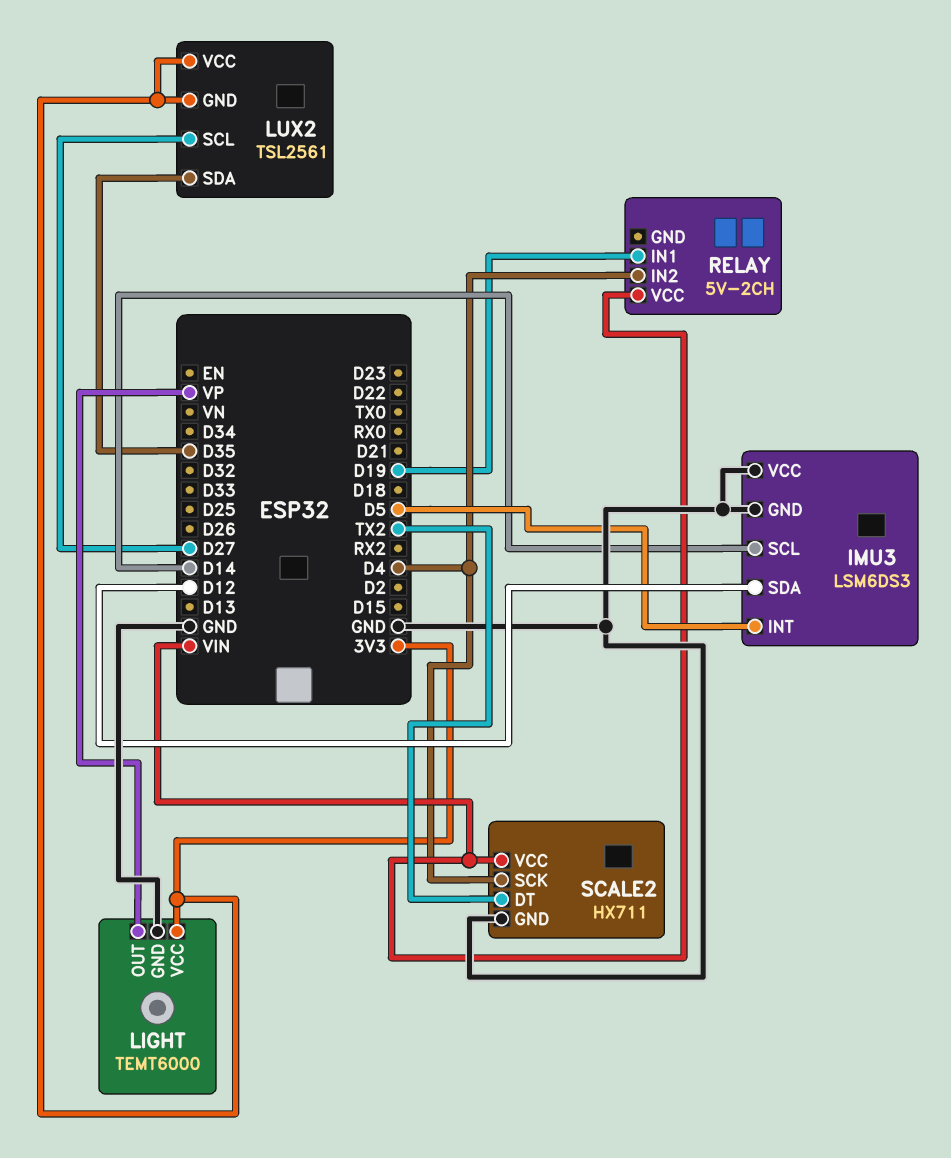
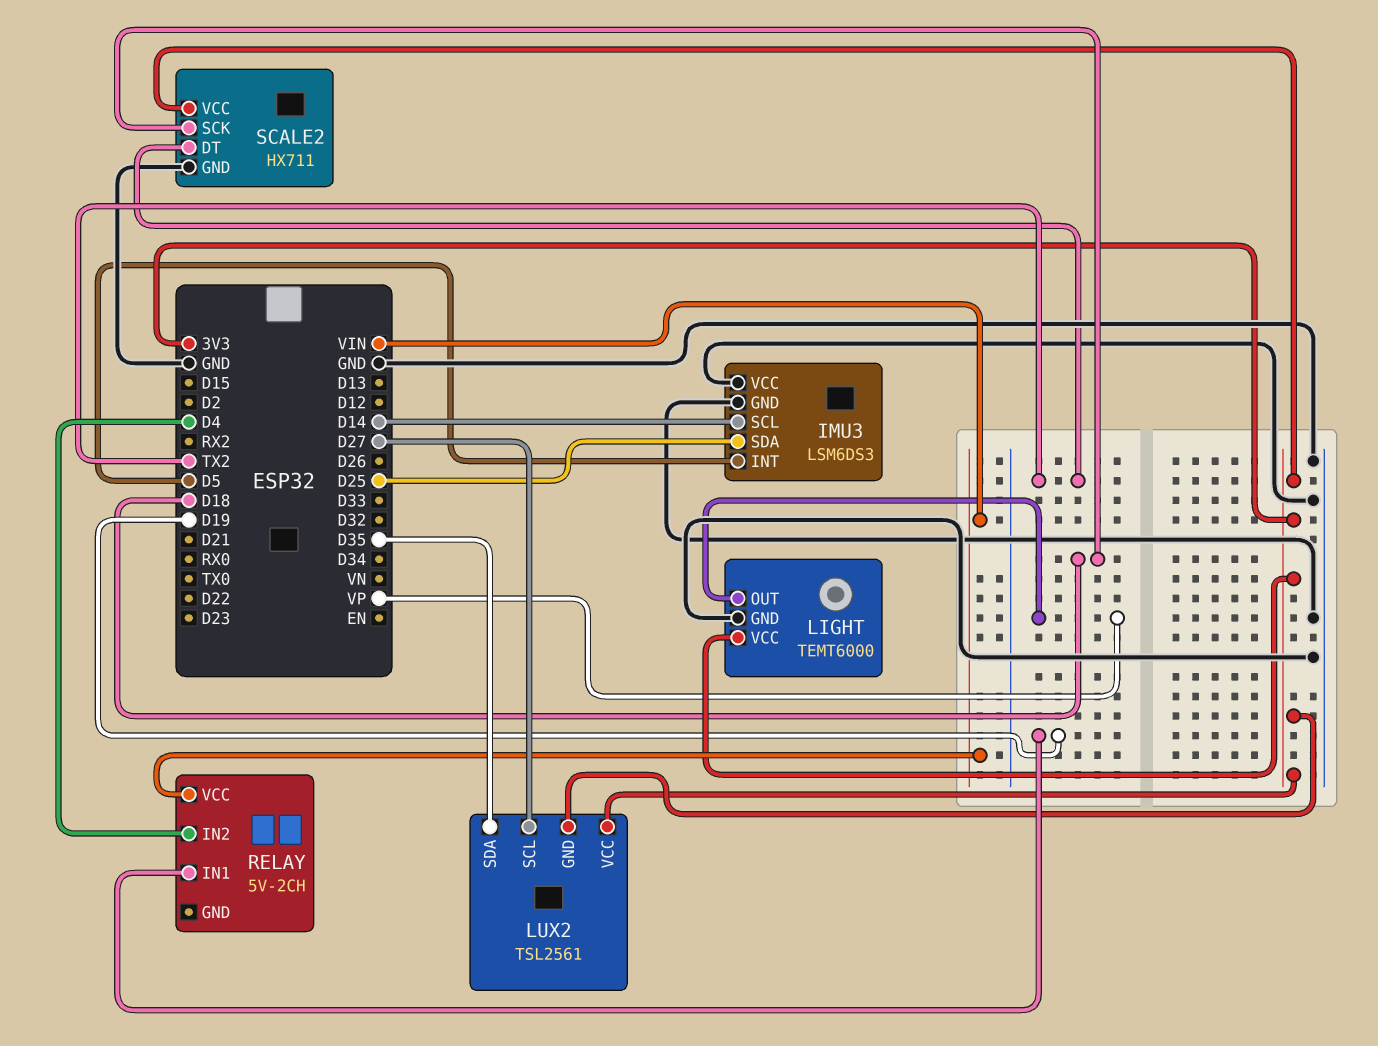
IMU3 pin SDA: D12 -> D25
SCALE2 pin SCK: D4 -> D18
SCALE2 pin VCC: VIN -> 3V3

